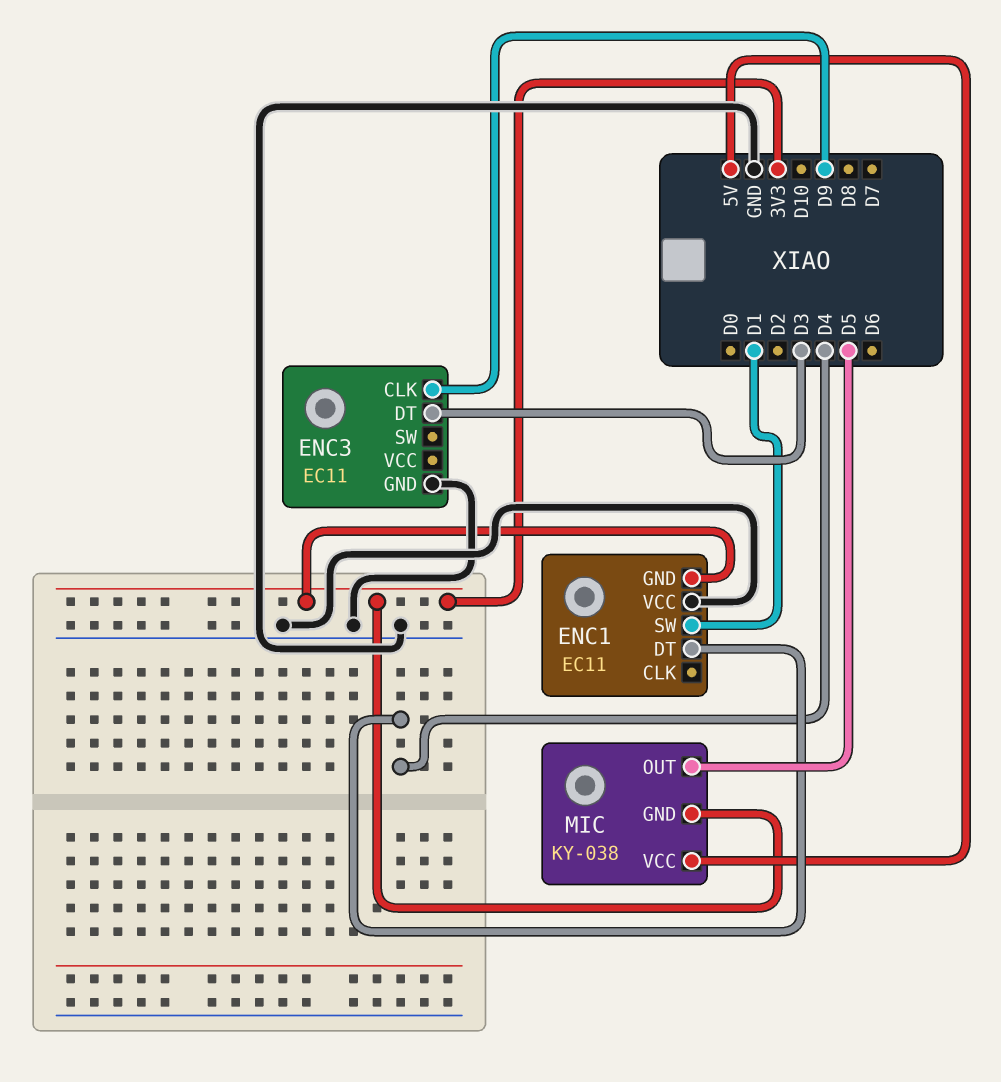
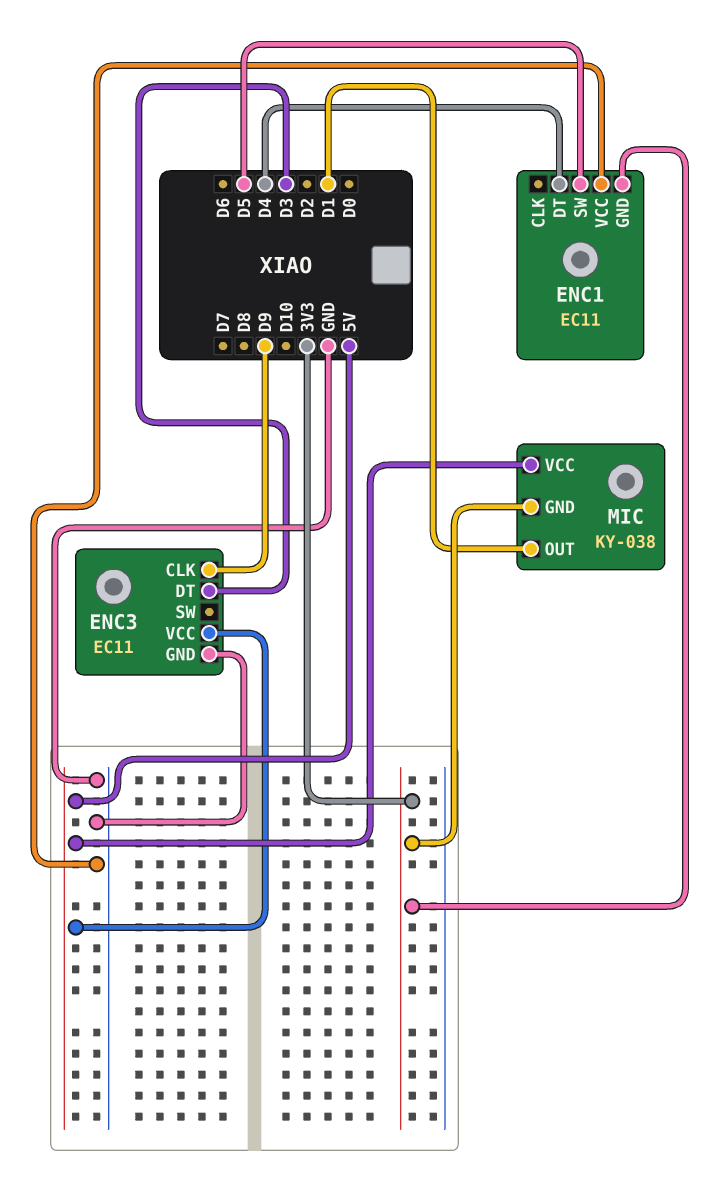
ENC1 pin SW: D1 -> D5
ENC3 pin VCC: none -> 5V
MIC pin OUT: D5 -> D1

